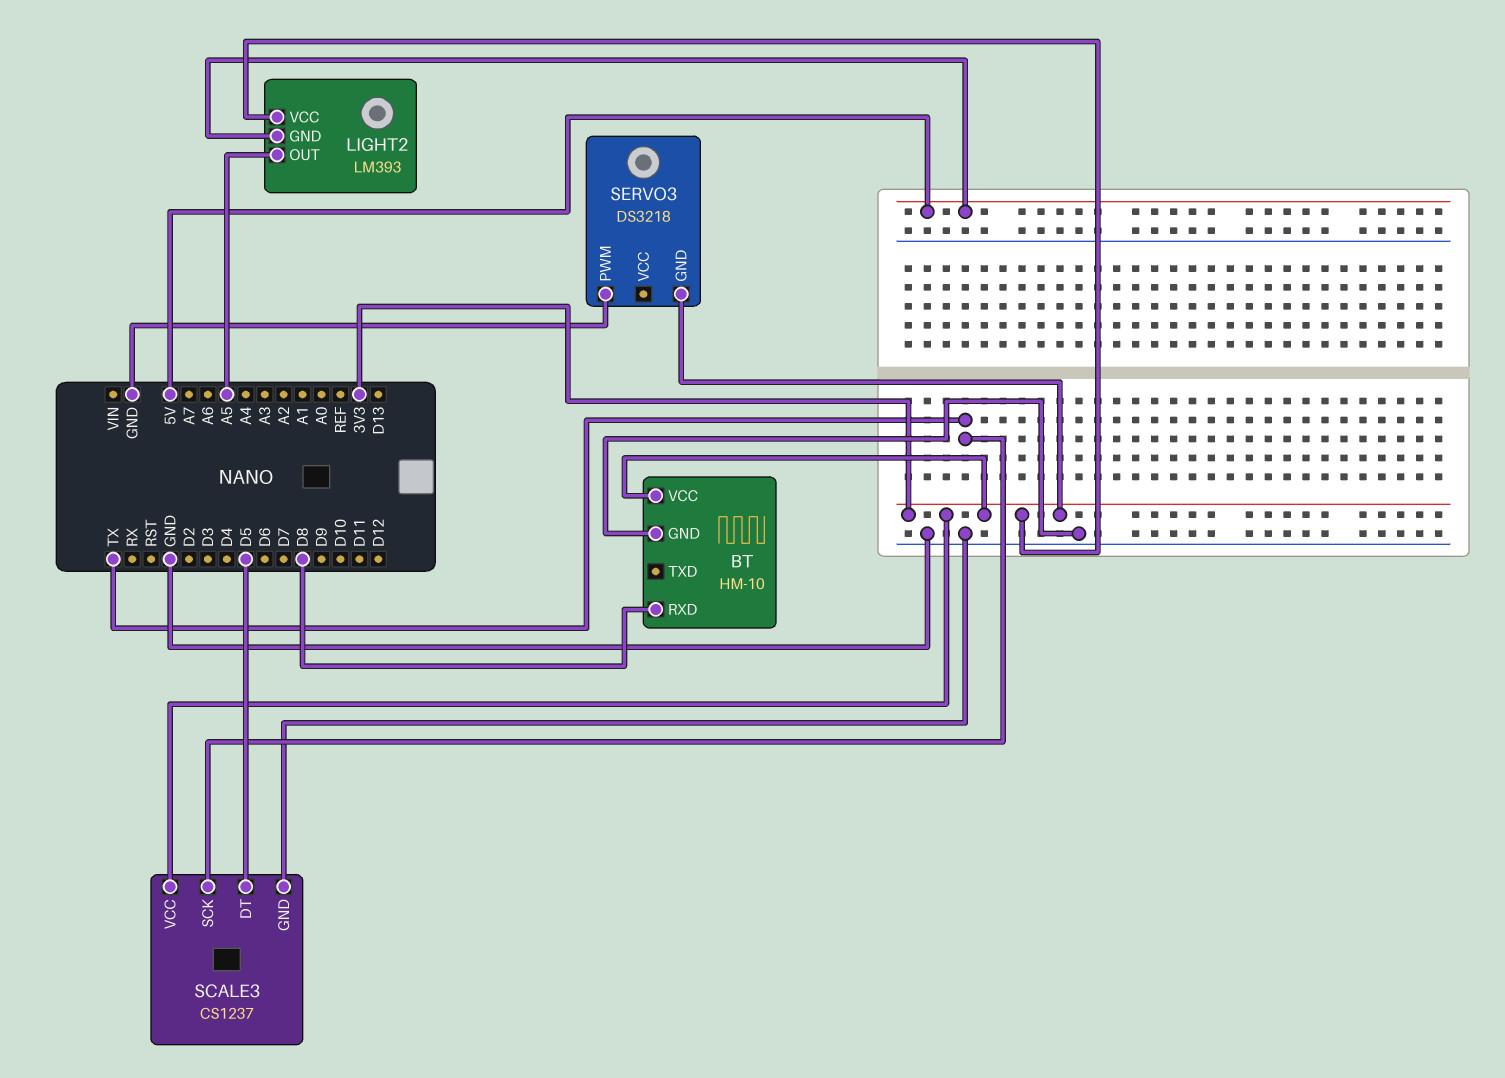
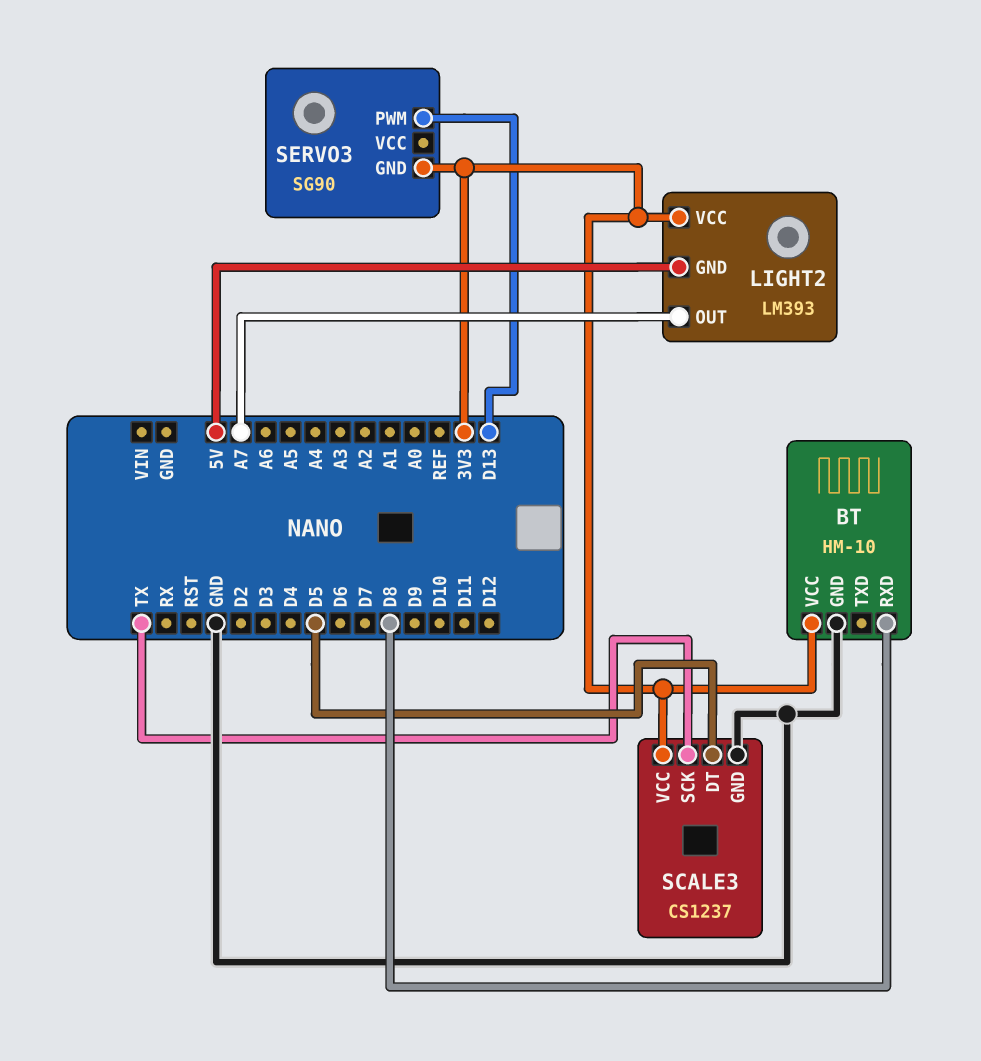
LIGHT2 pin OUT: A5 -> A7
SERVO3: DS3218 -> SG90
SERVO3 pin PWM: GND -> D13

